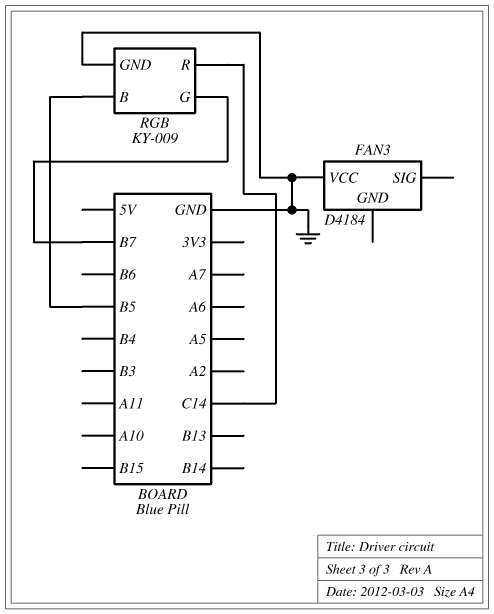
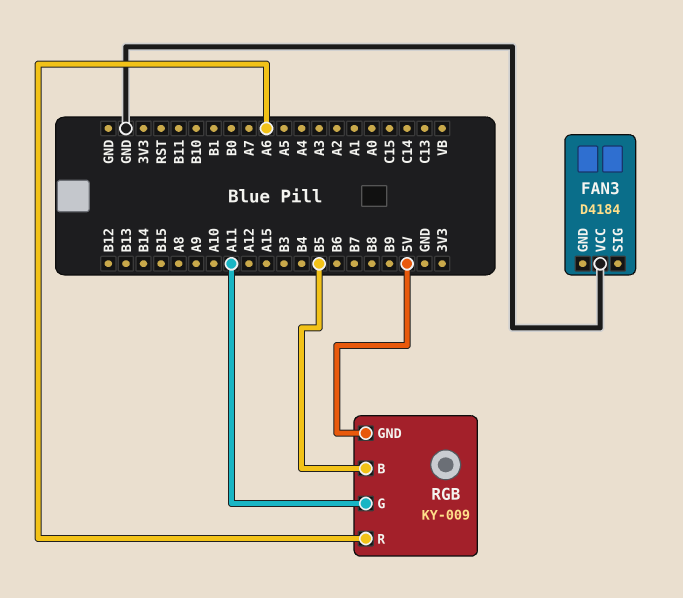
RGB pin G: B7 -> A11
RGB pin GND: GND -> 5V
RGB pin R: C14 -> A6

